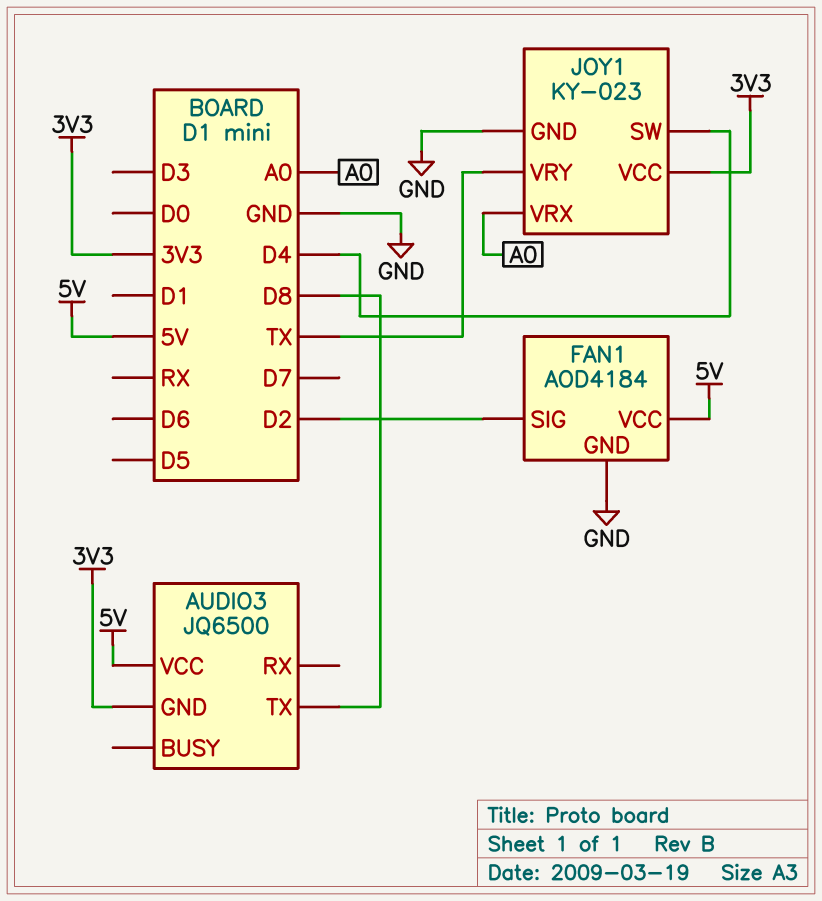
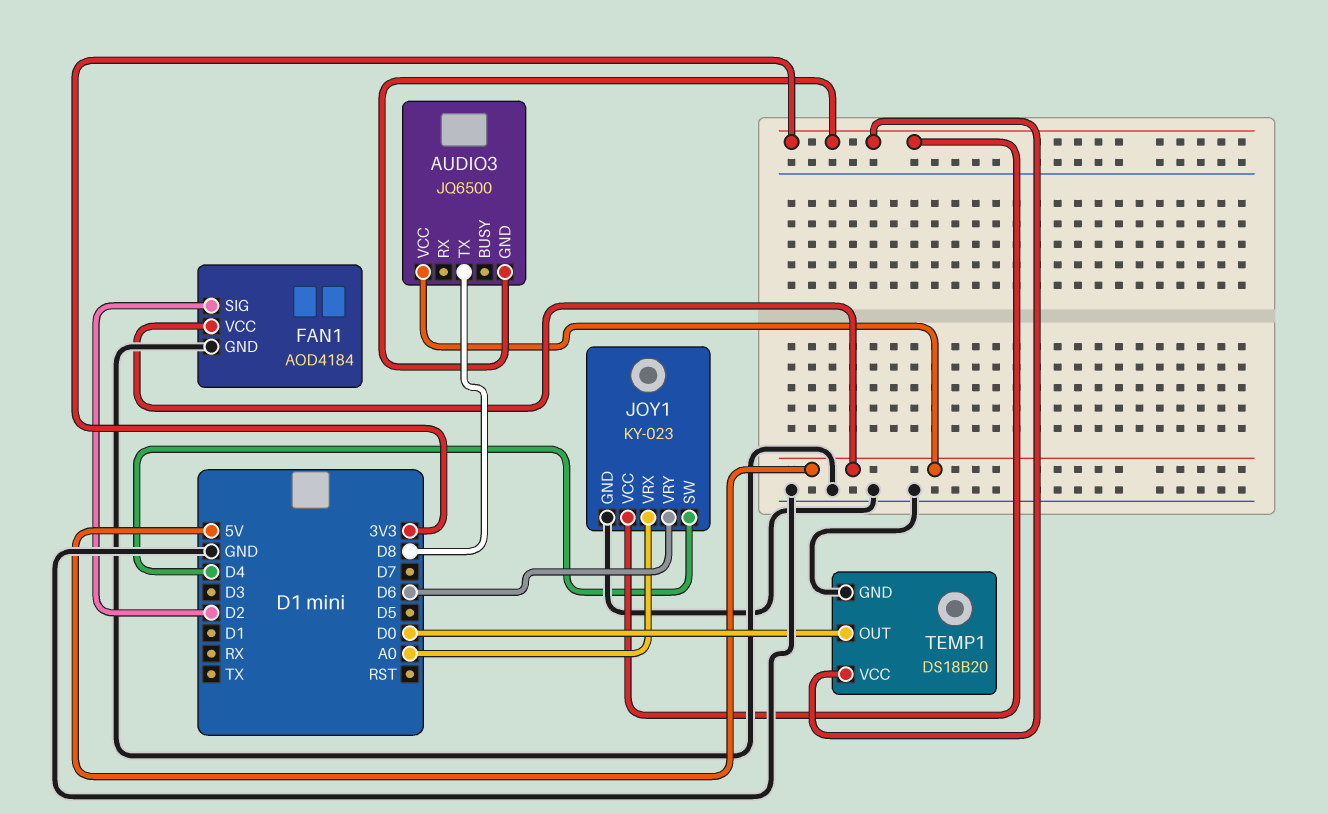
JOY1 pin VRY: TX -> D6
TEMP1: none -> DS18B20
TEMP1 pin GND: none -> GND
TEMP1 pin OUT: none -> D0
TEMP1 pin VCC: none -> 3V3

